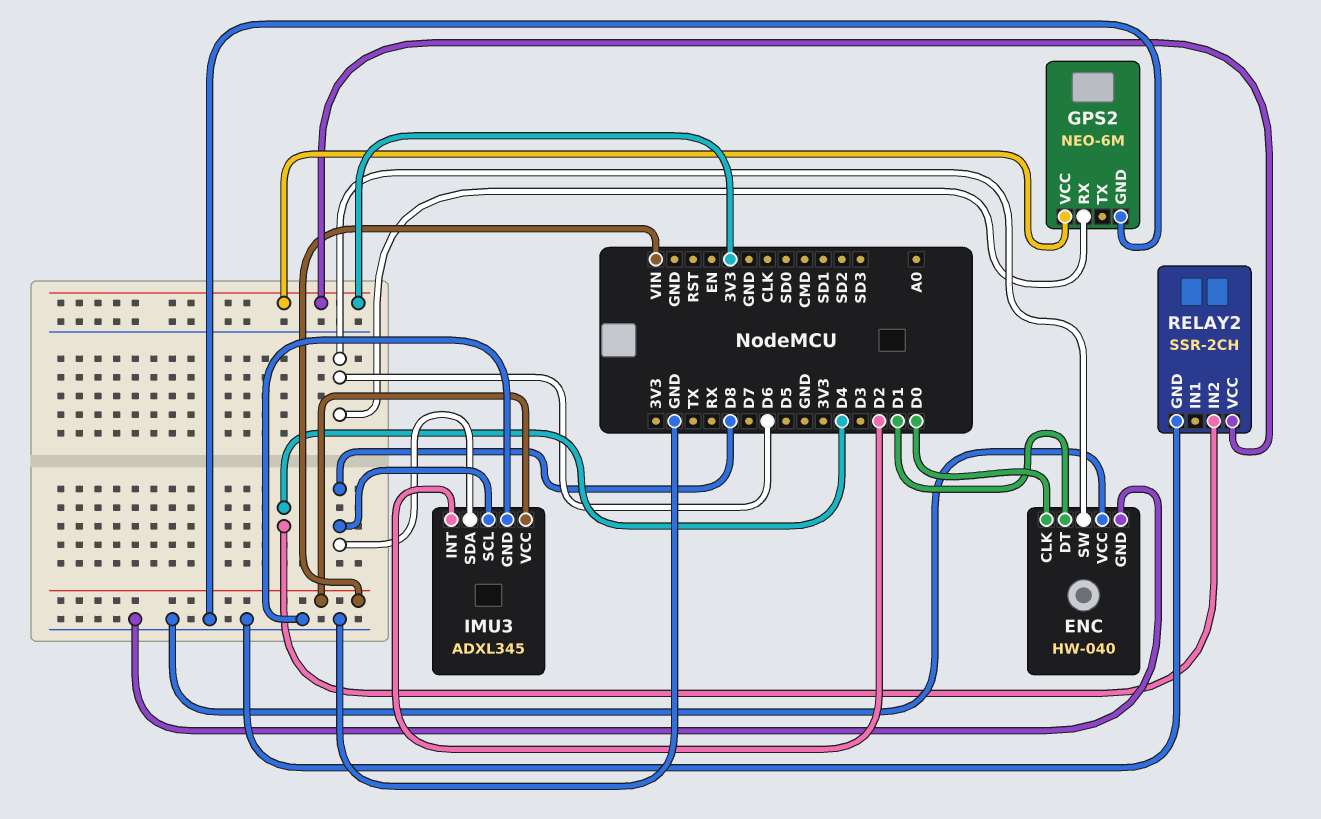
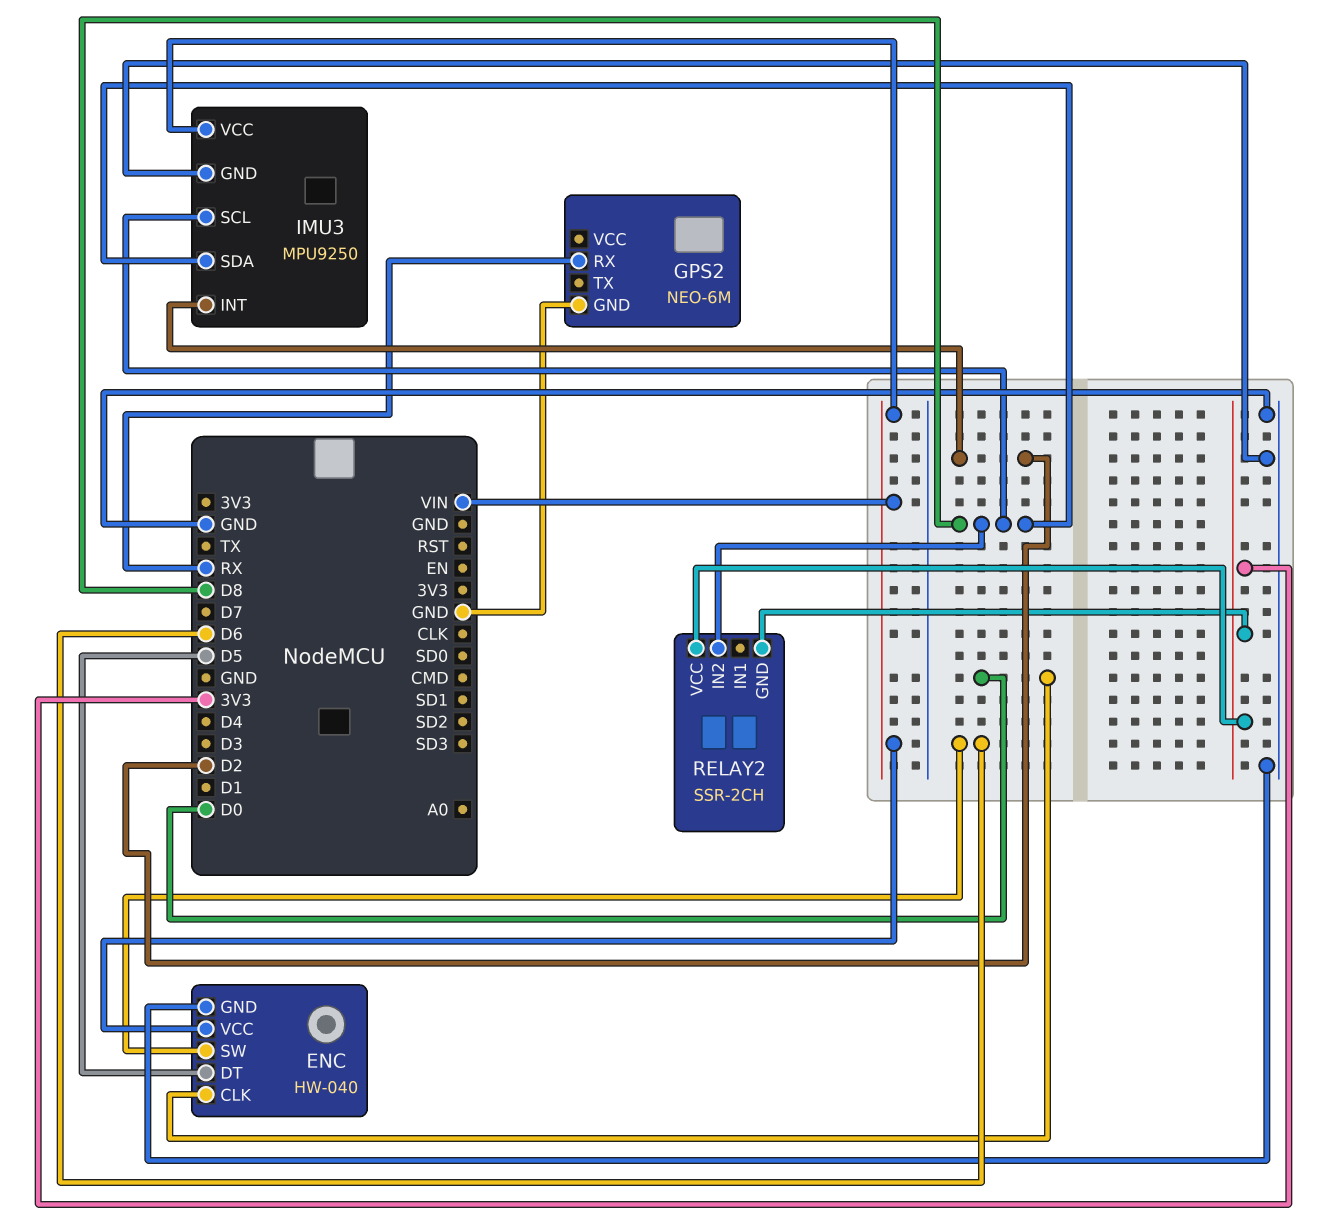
ENC pin DT: D1 -> D5
ENC pin VCC: GND -> VIN
GPS2 pin RX: D6 -> RX
GPS2 pin VCC: 3V3 -> none
IMU3: ADXL345 -> MPU9250
RELAY2 pin GND: GND -> 3V3
RELAY2 pin IN2: D4 -> D8

